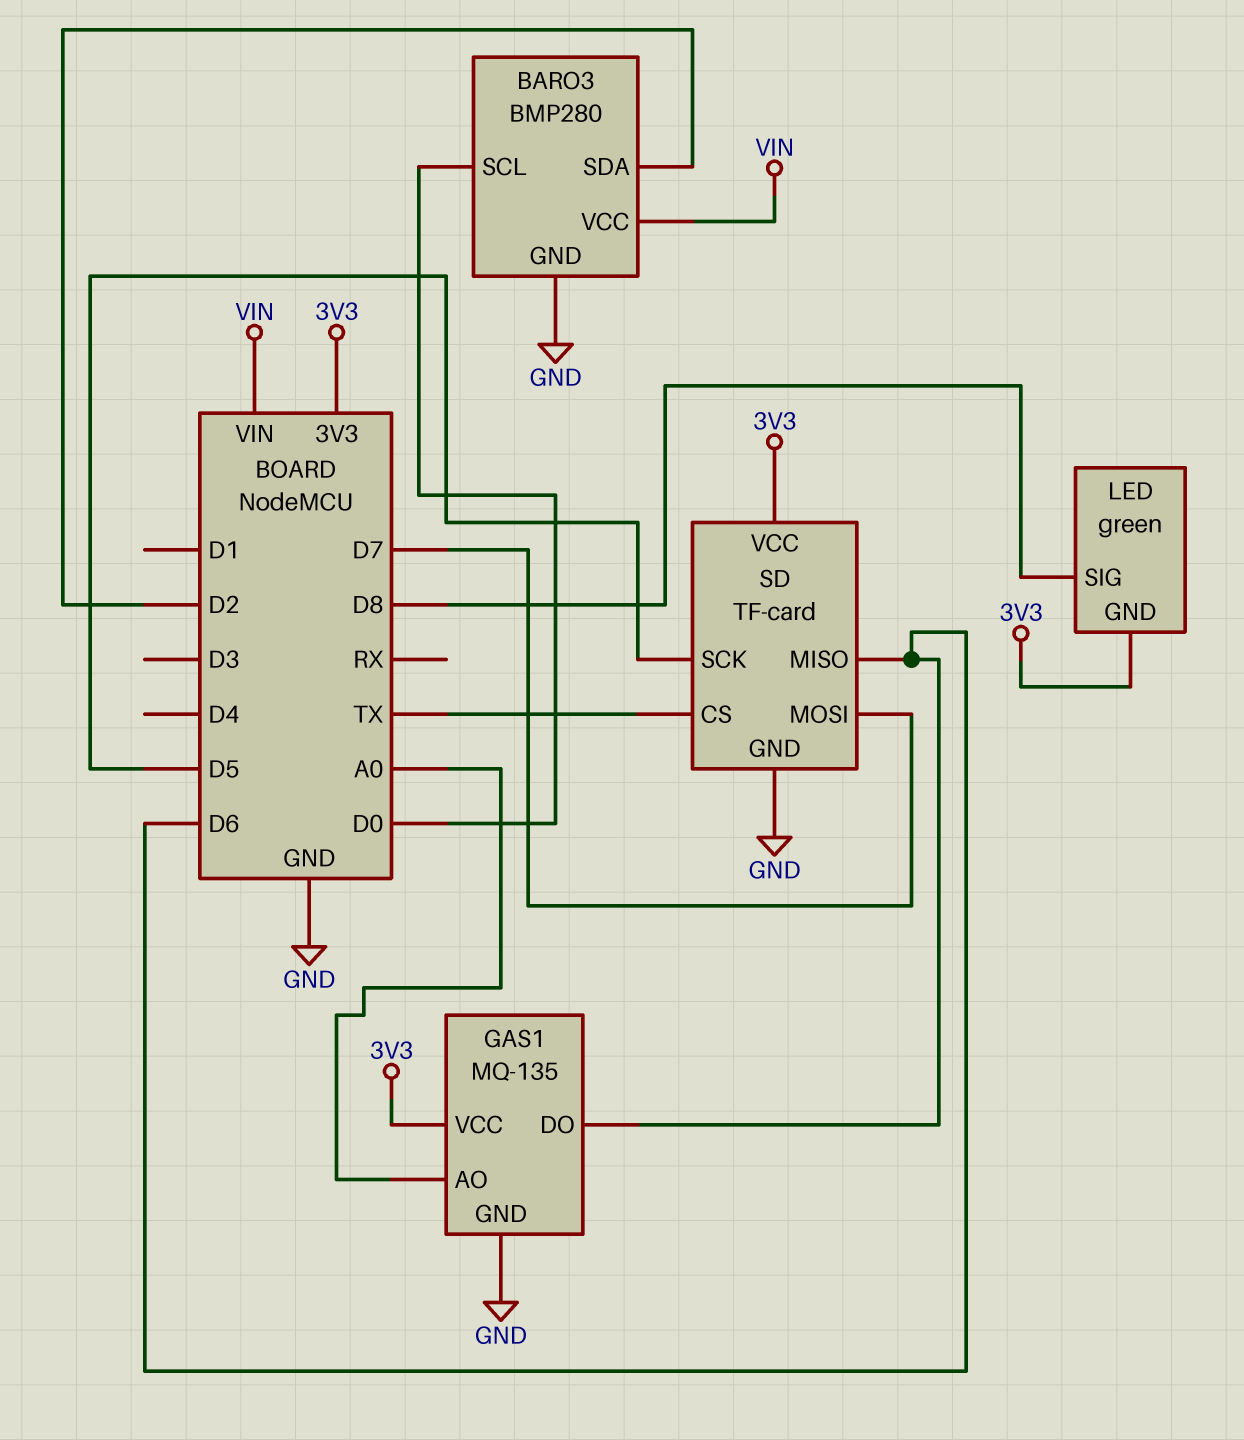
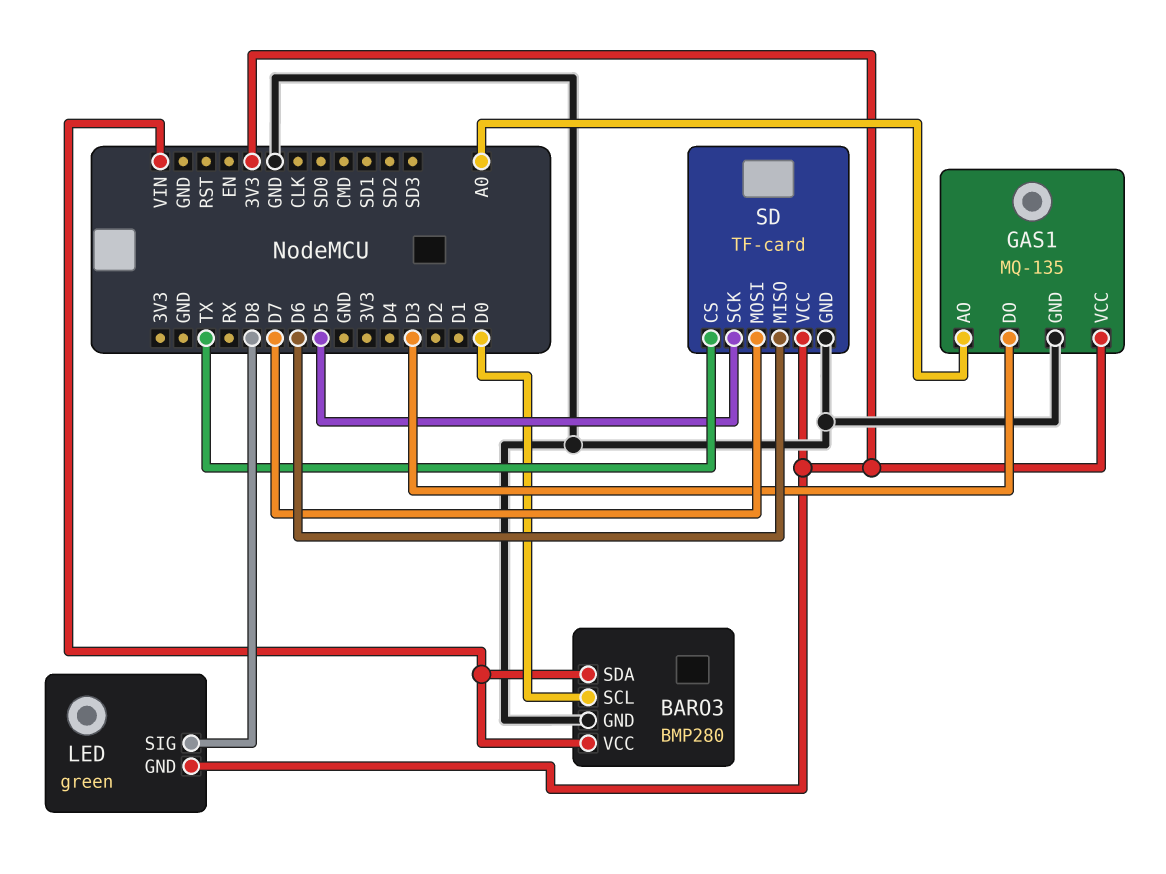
BARO3 pin SDA: D2 -> VIN
GAS1 pin DO: D6 -> D3

